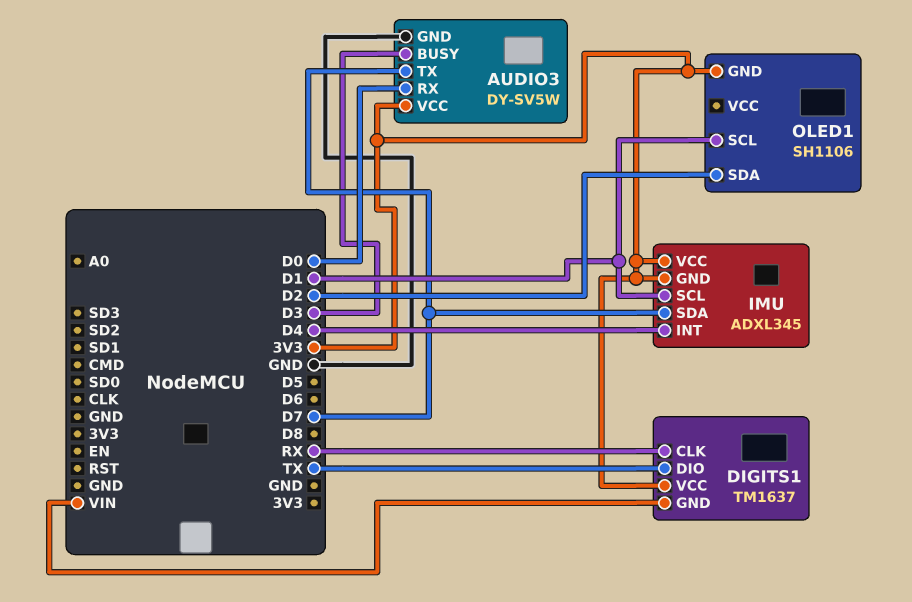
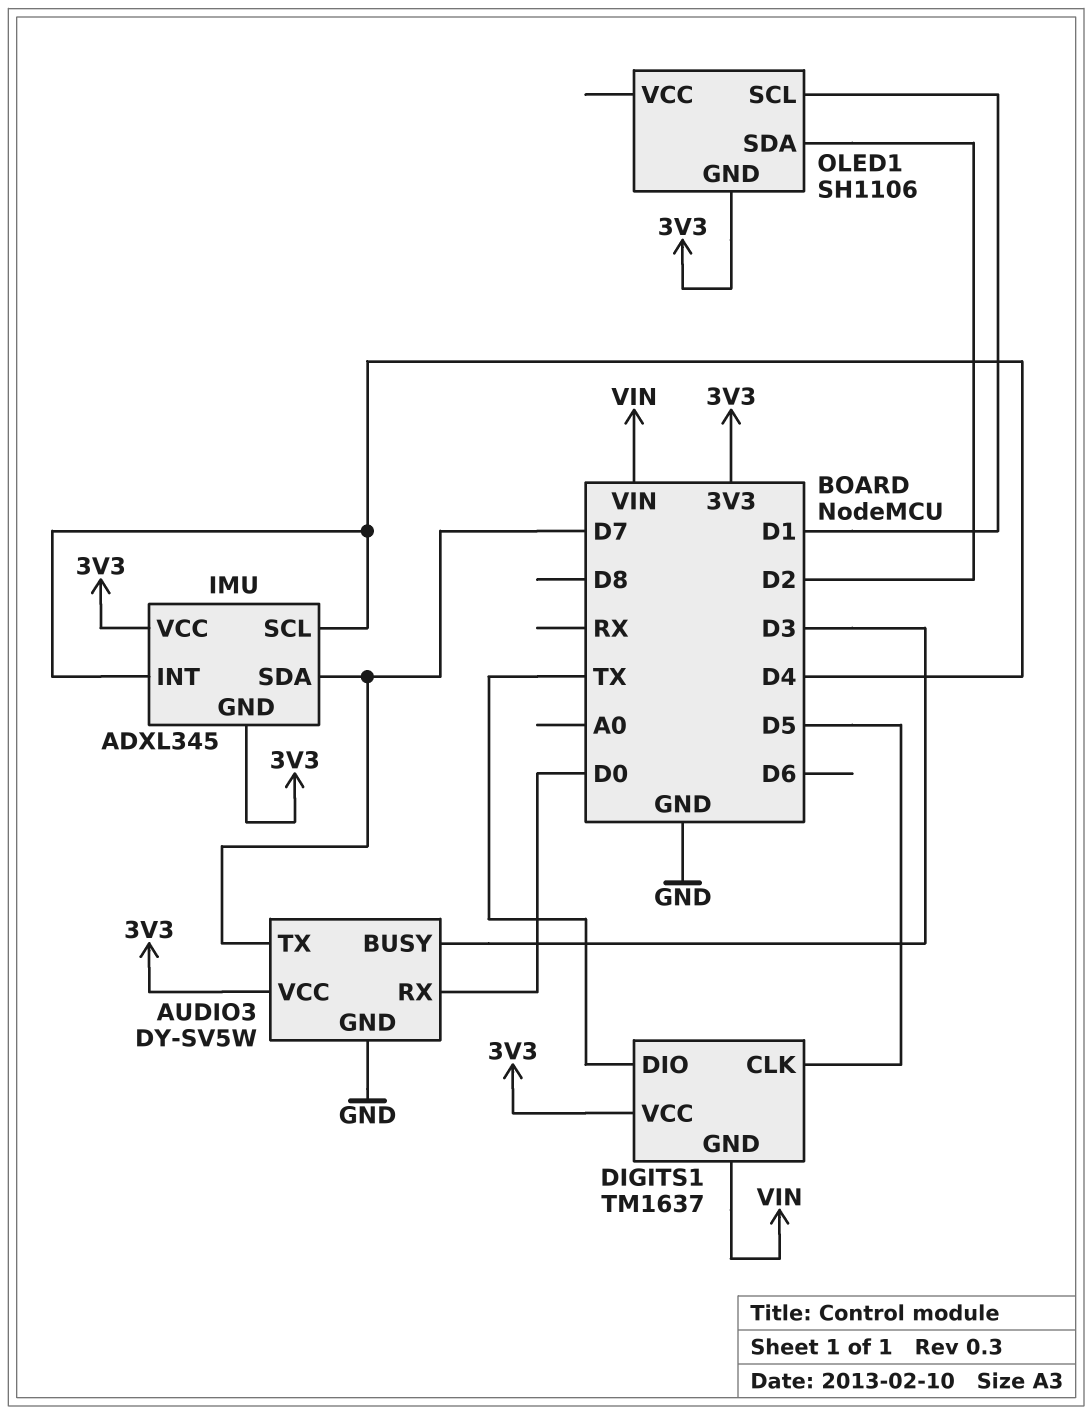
DIGITS1 pin CLK: RX -> D5
IMU pin SCL: D1 -> D4

